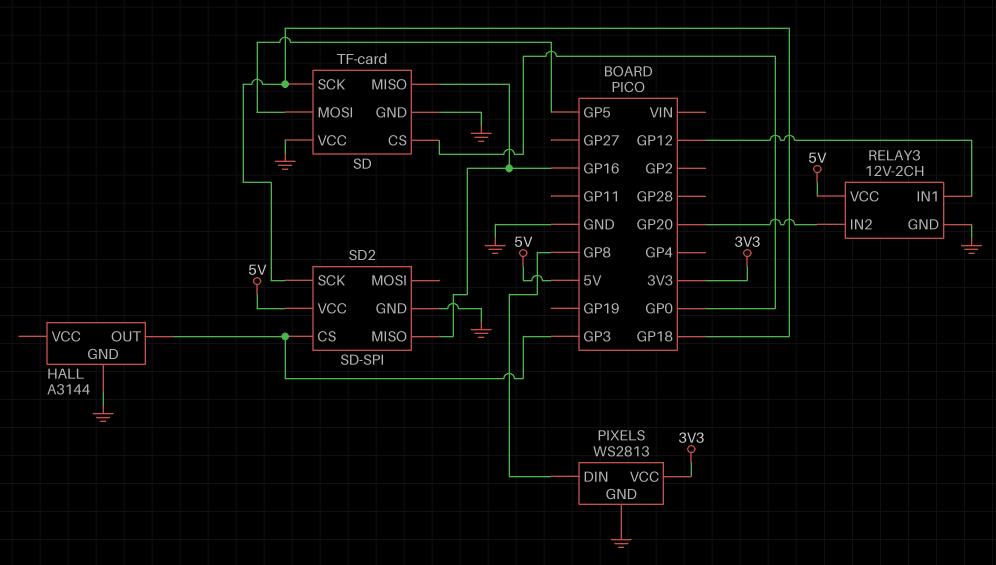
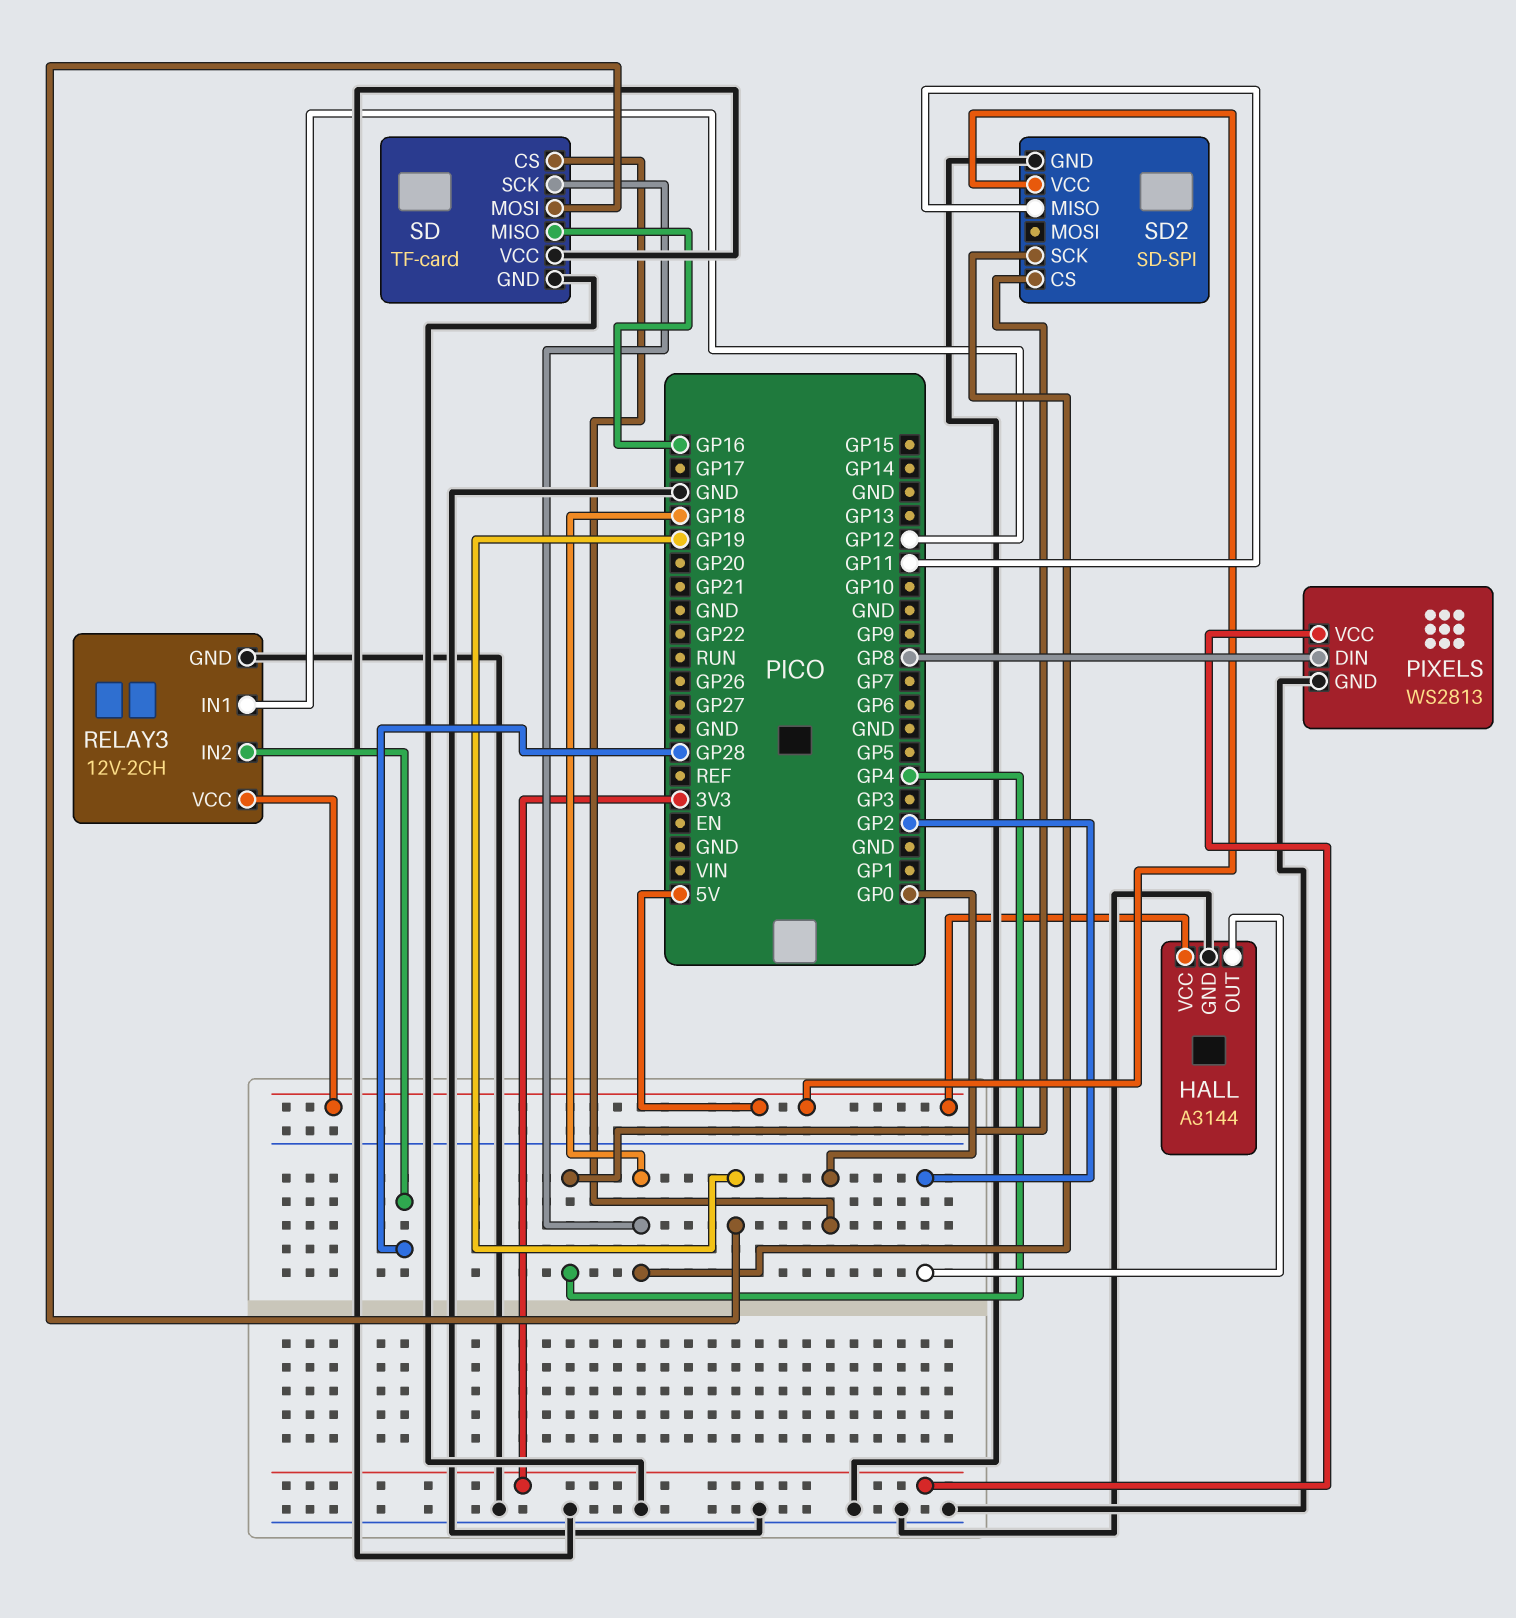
HALL pin OUT: GP3 -> GP2
HALL pin VCC: none -> 5V
RELAY3 pin IN2: GP20 -> GP28
SD pin MOSI: GP5 -> GP19
SD2 pin CS: GP3 -> GP4
SD2 pin MISO: GP16 -> GP11

